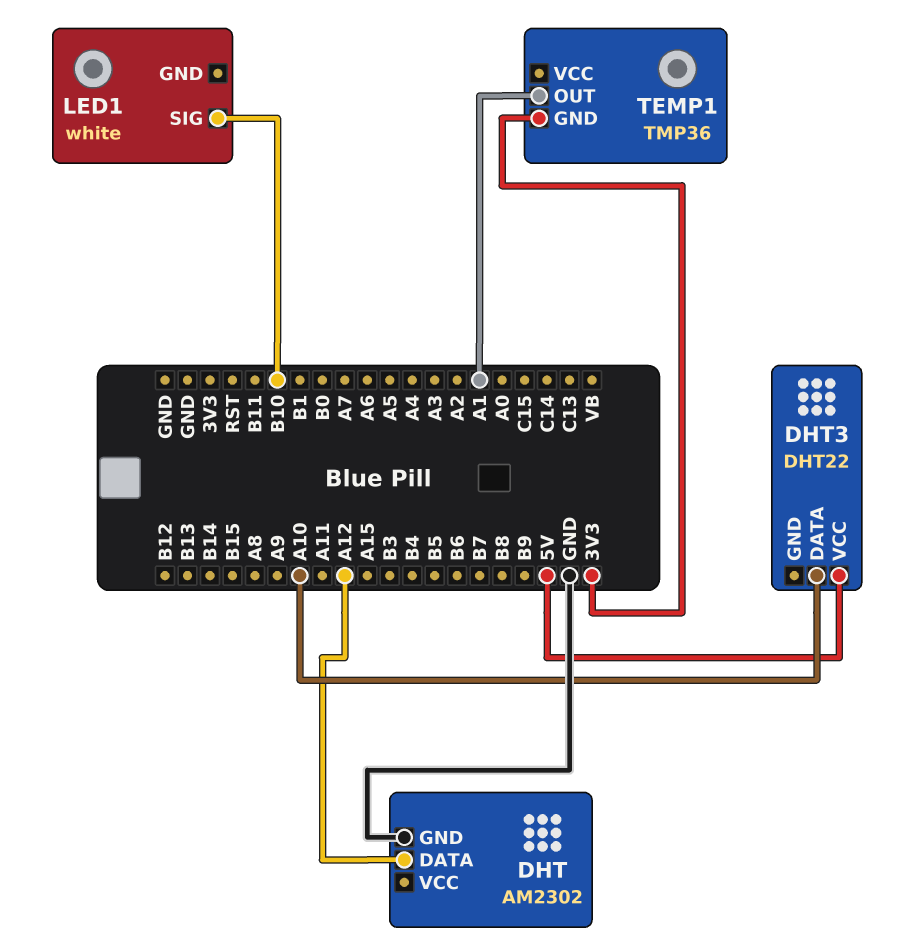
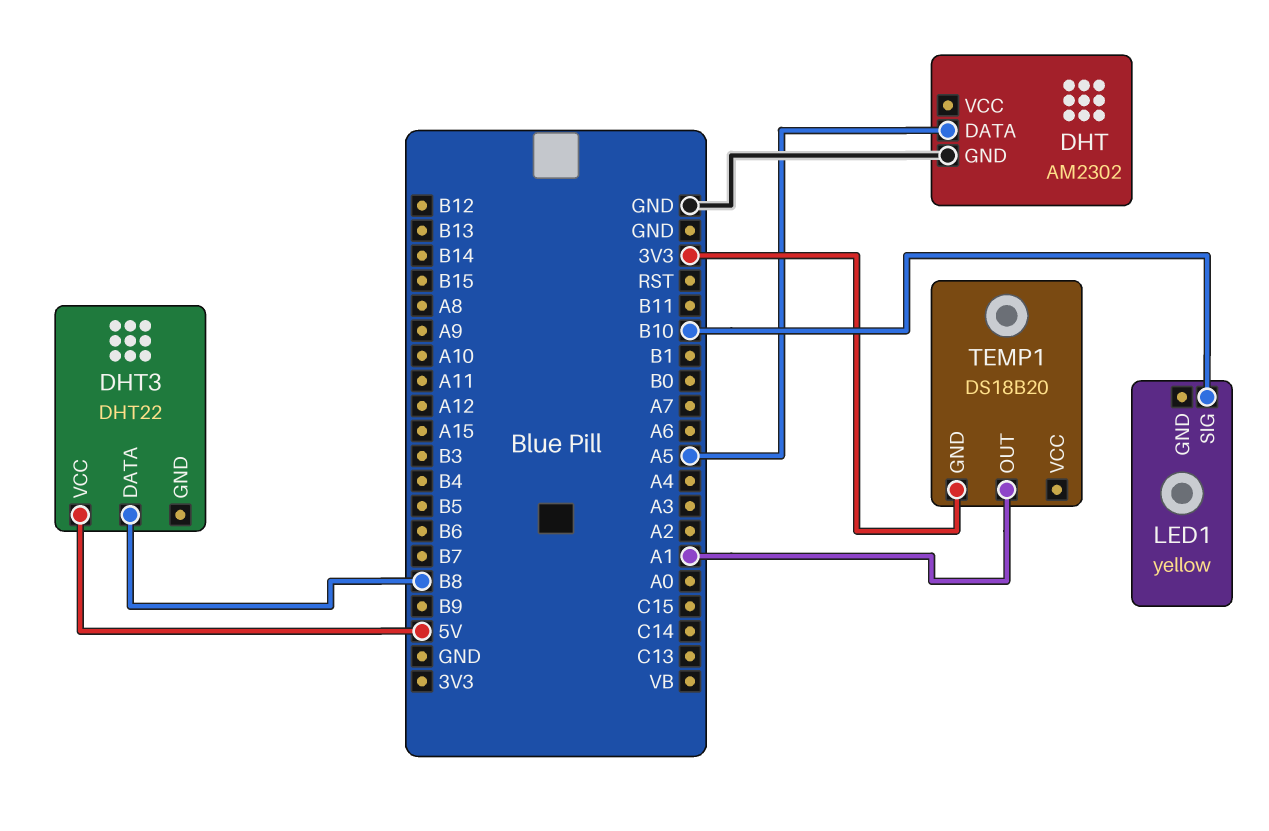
DHT pin DATA: A12 -> A5
DHT3 pin DATA: A10 -> B8
LED1: white -> yellow
TEMP1: TMP36 -> DS18B20

